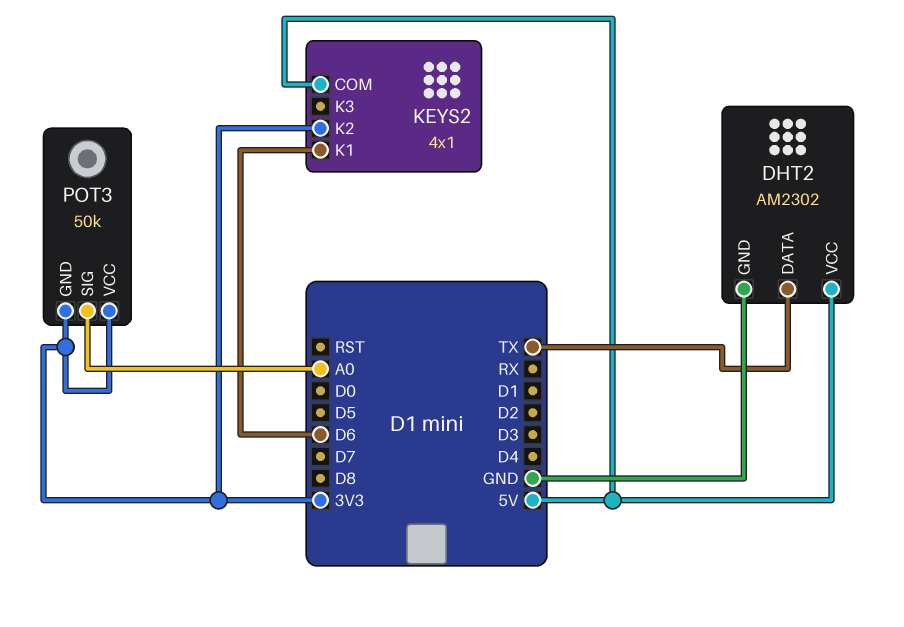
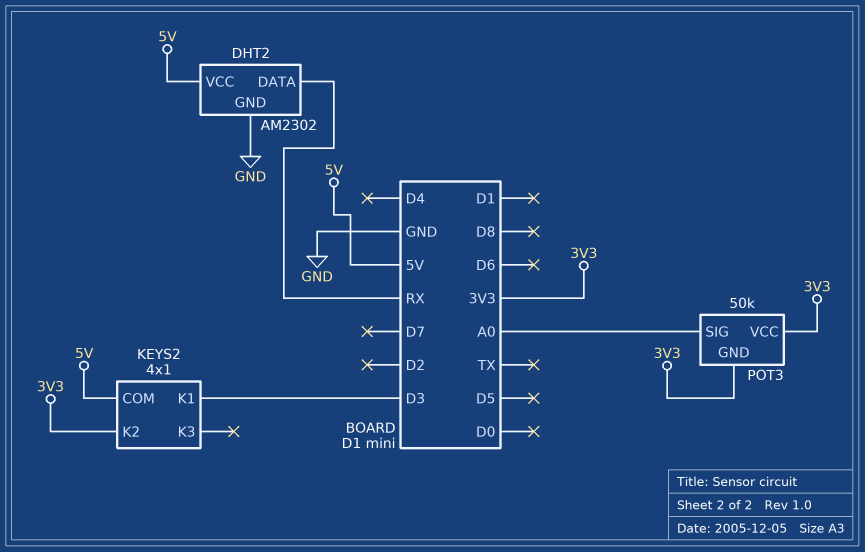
DHT2 pin DATA: TX -> RX
KEYS2 pin K1: D6 -> D3

